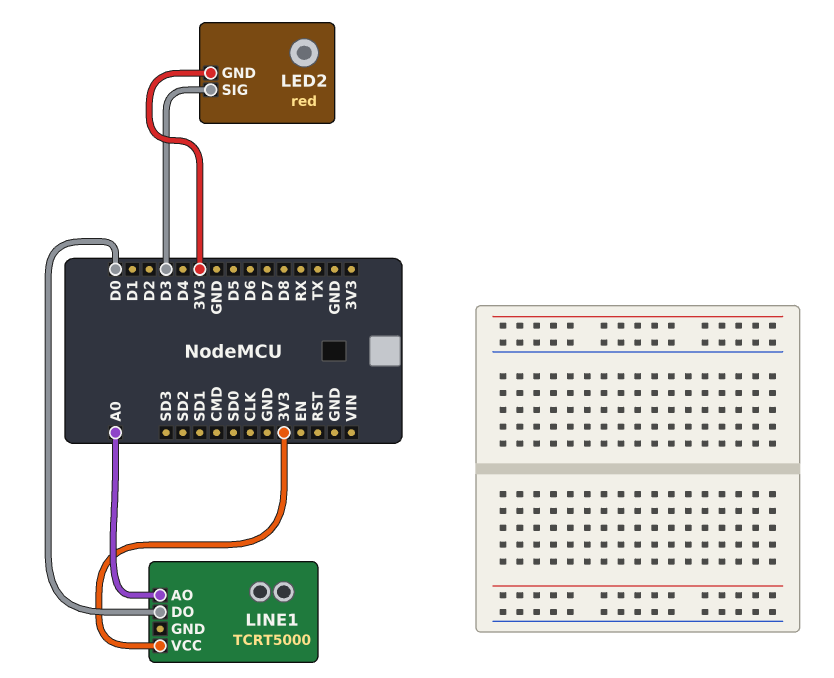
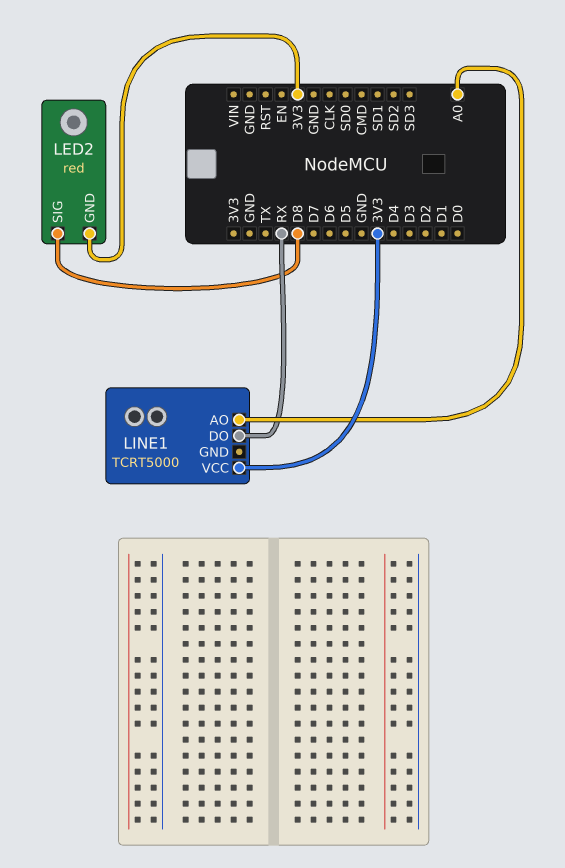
LED2 pin SIG: D3 -> D8
LINE1 pin DO: D0 -> RX

